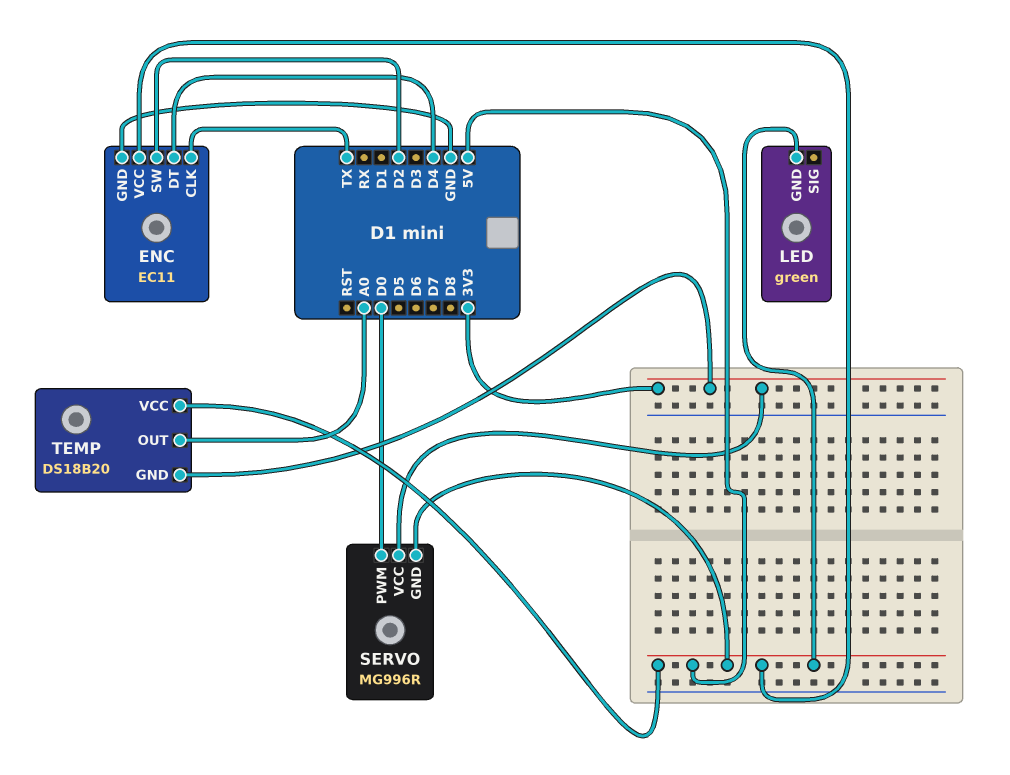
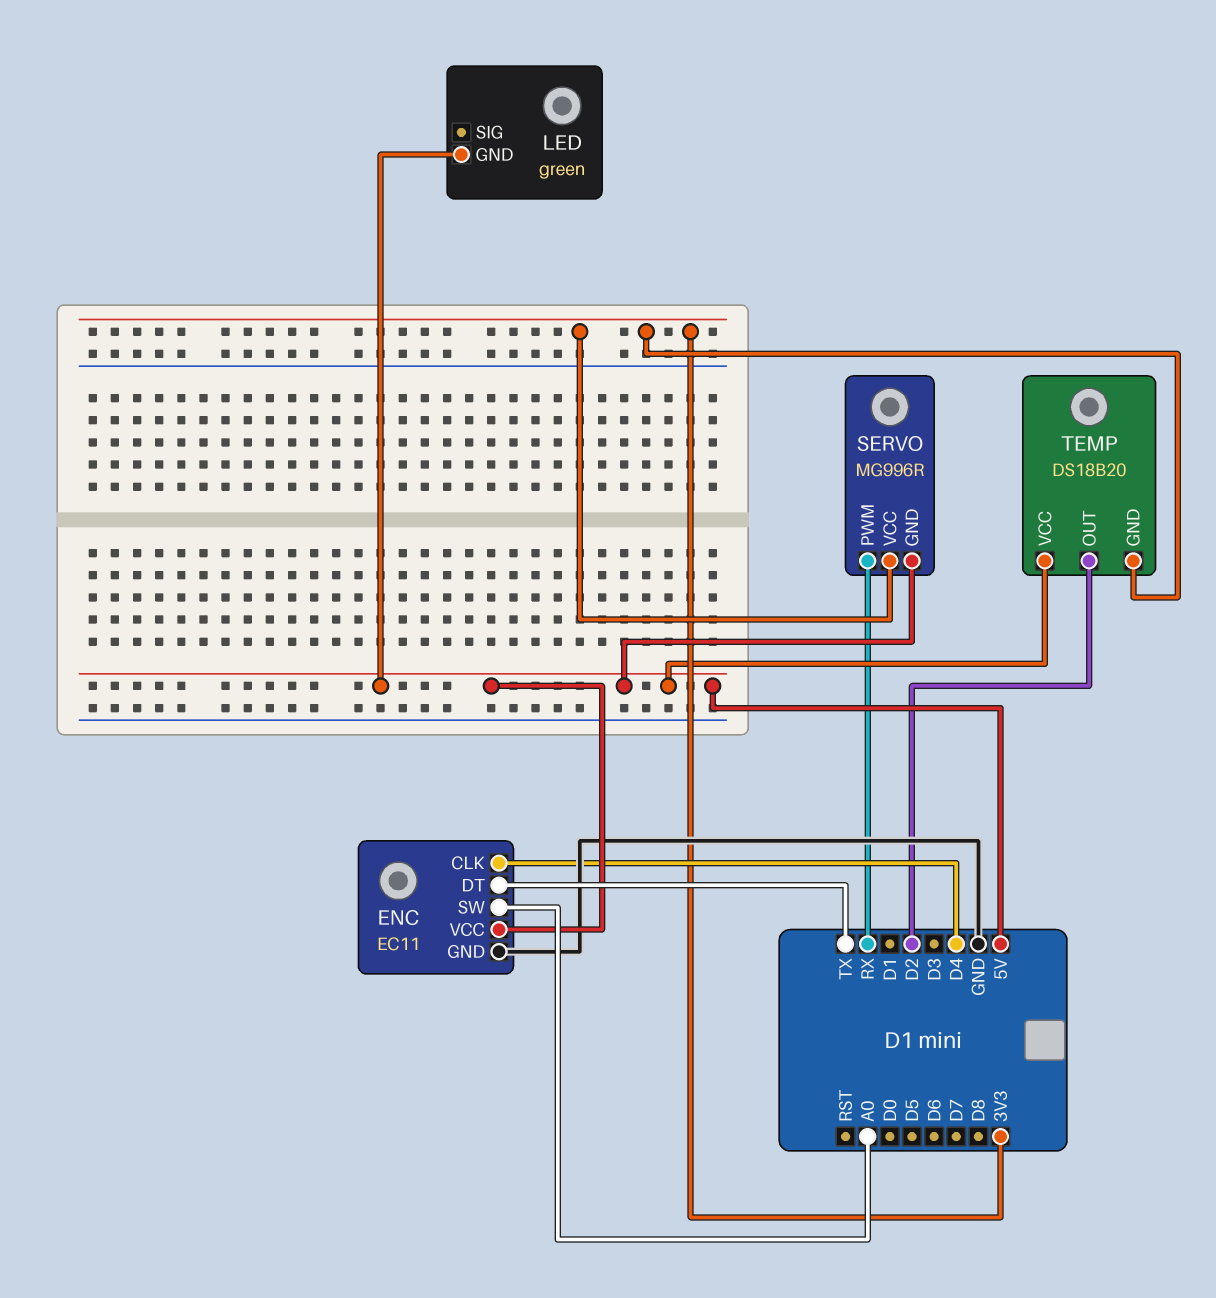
ENC pin CLK: TX -> D4
ENC pin DT: D4 -> TX
ENC pin SW: D2 -> A0
SERVO pin PWM: D0 -> RX
TEMP pin OUT: A0 -> D2

